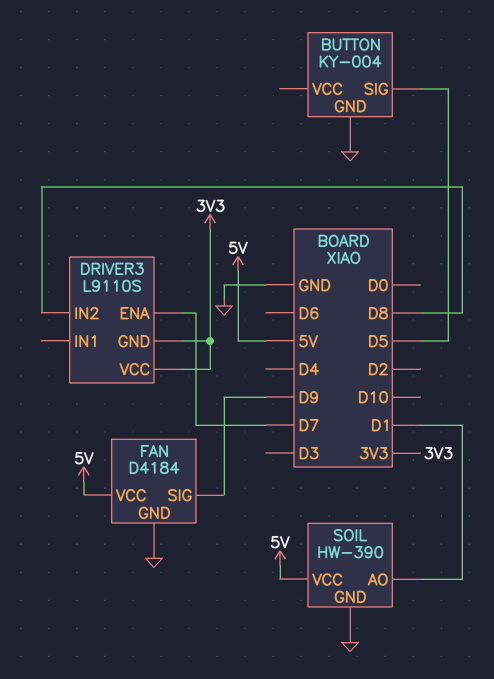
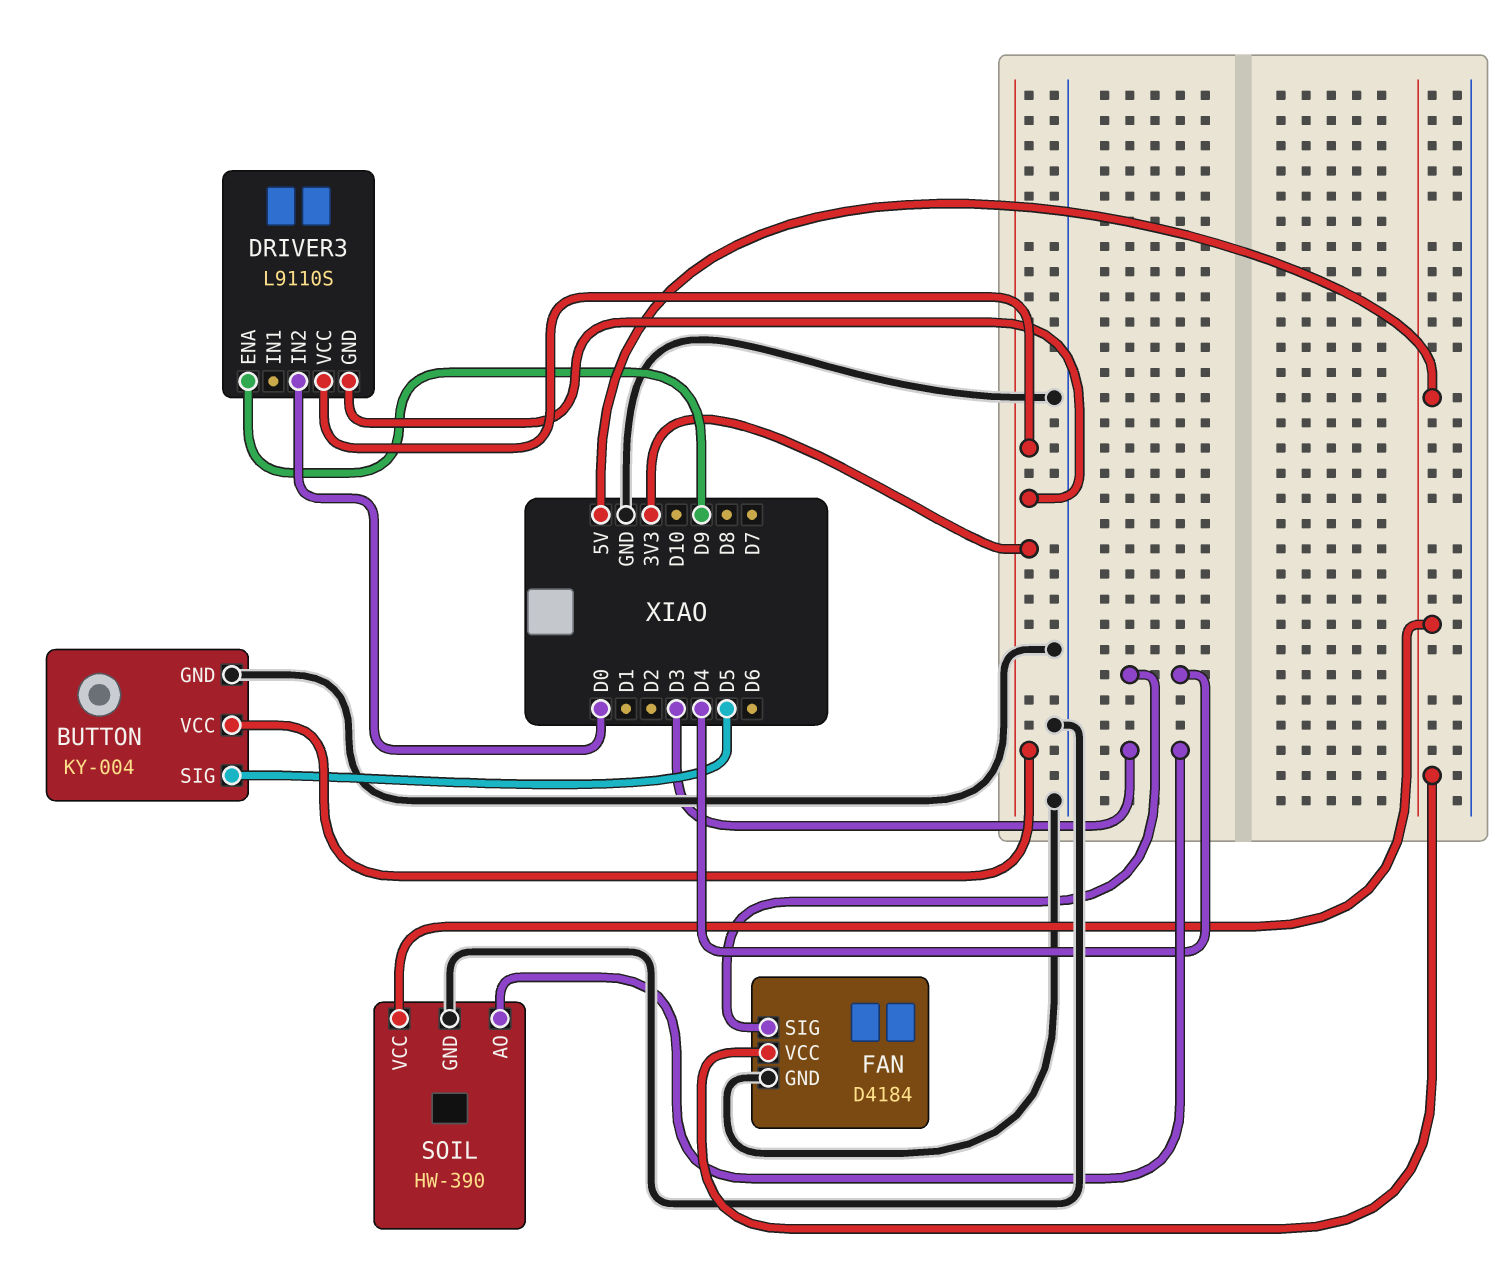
BUTTON pin VCC: none -> 3V3
DRIVER3 pin ENA: D7 -> D9
DRIVER3 pin IN2: D8 -> D0
FAN pin SIG: D9 -> D4
SOIL pin AO: D1 -> D3

